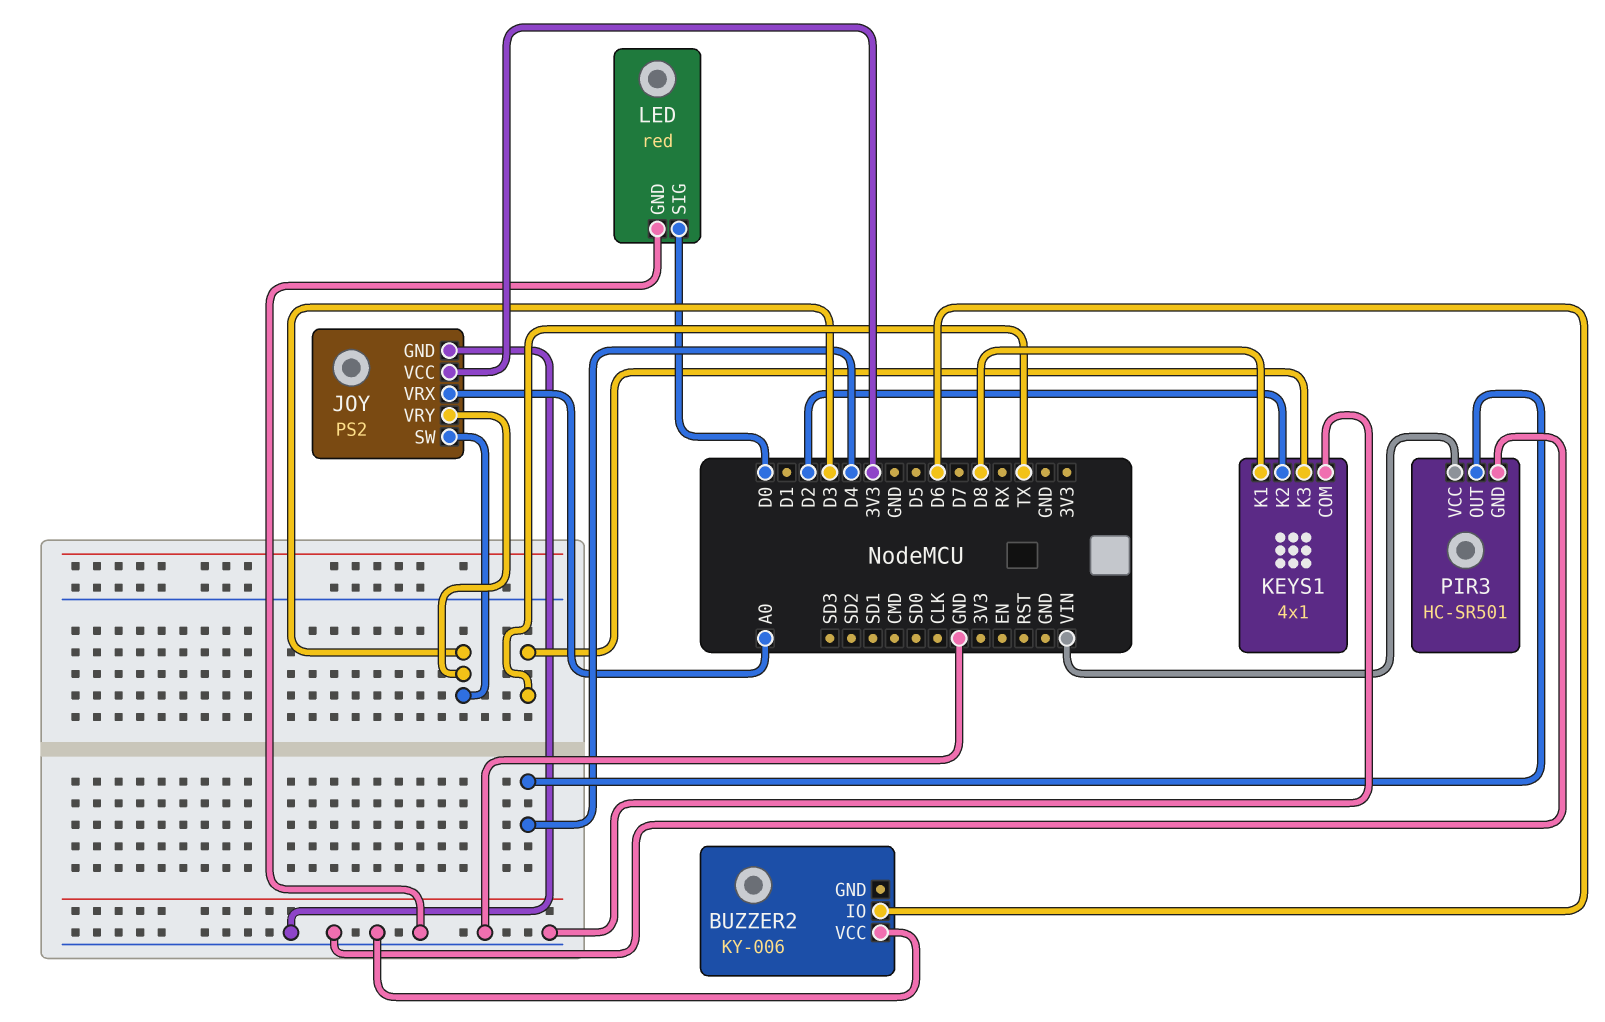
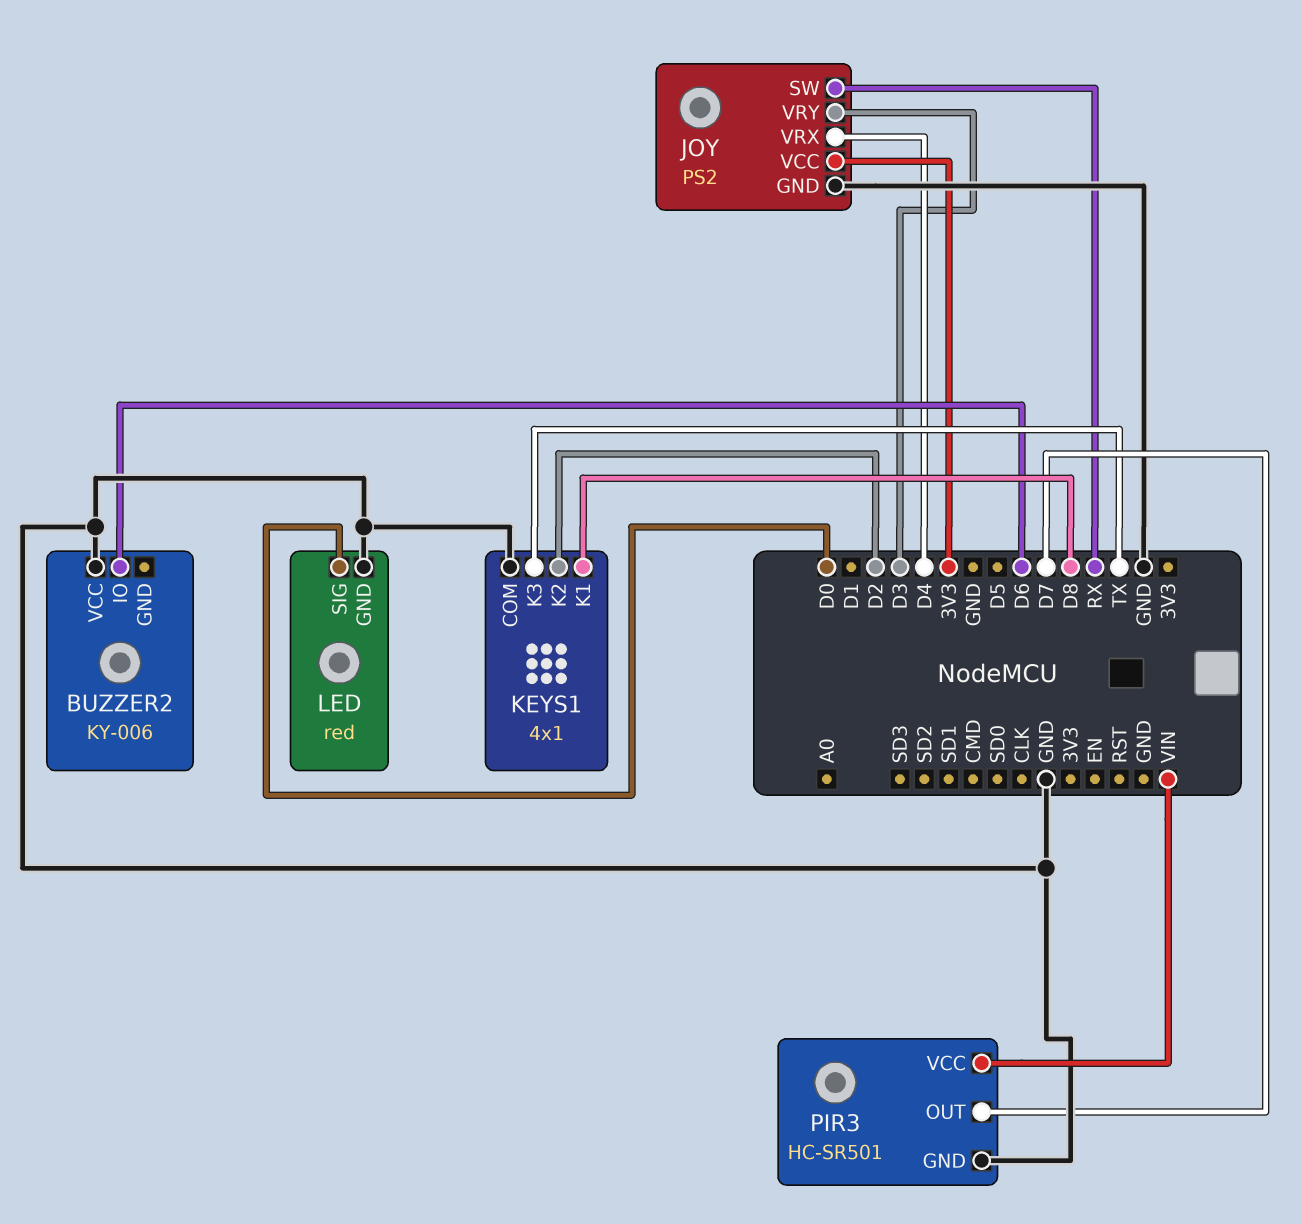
JOY pin SW: D3 -> RX
JOY pin VRX: A0 -> D4
PIR3 pin OUT: D4 -> D7

